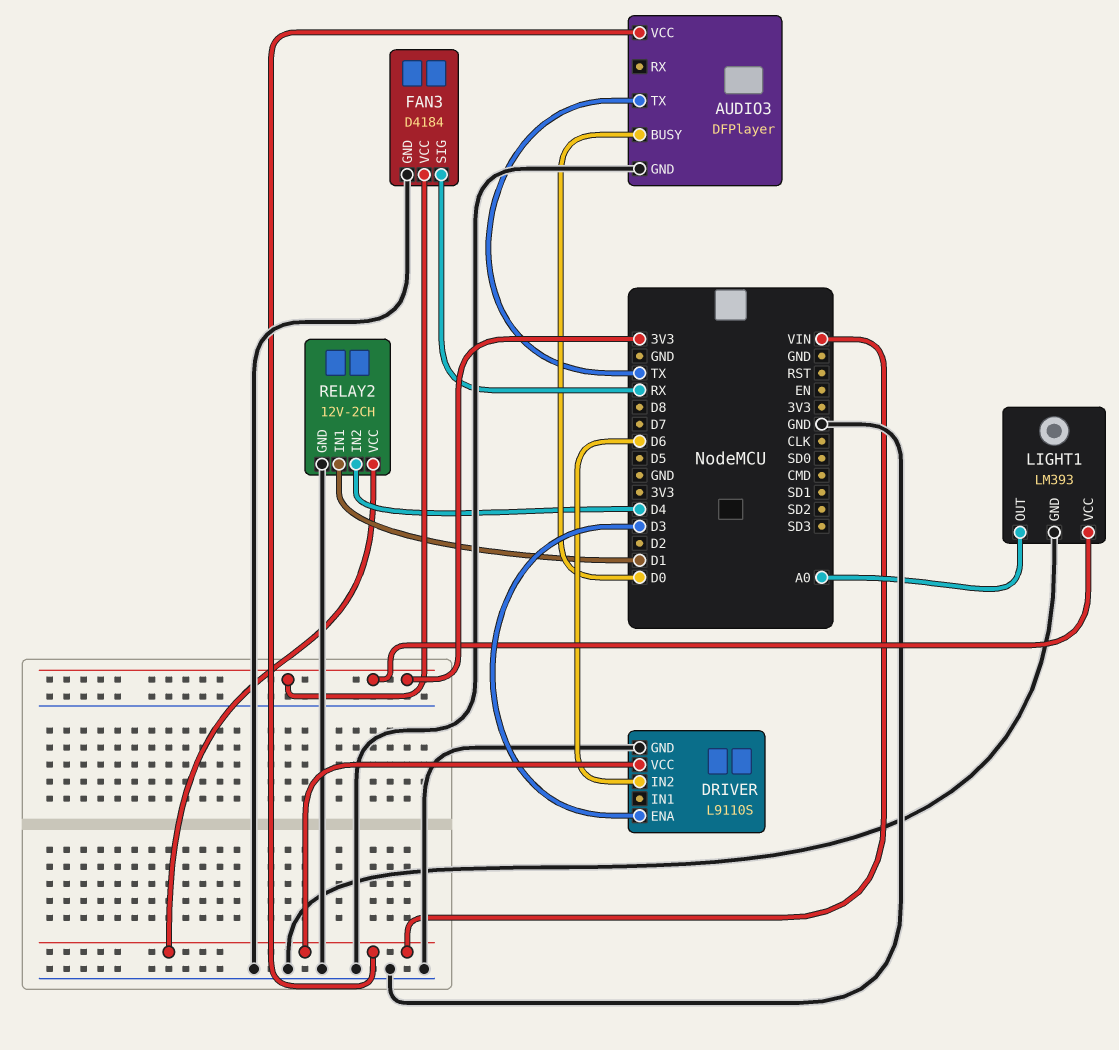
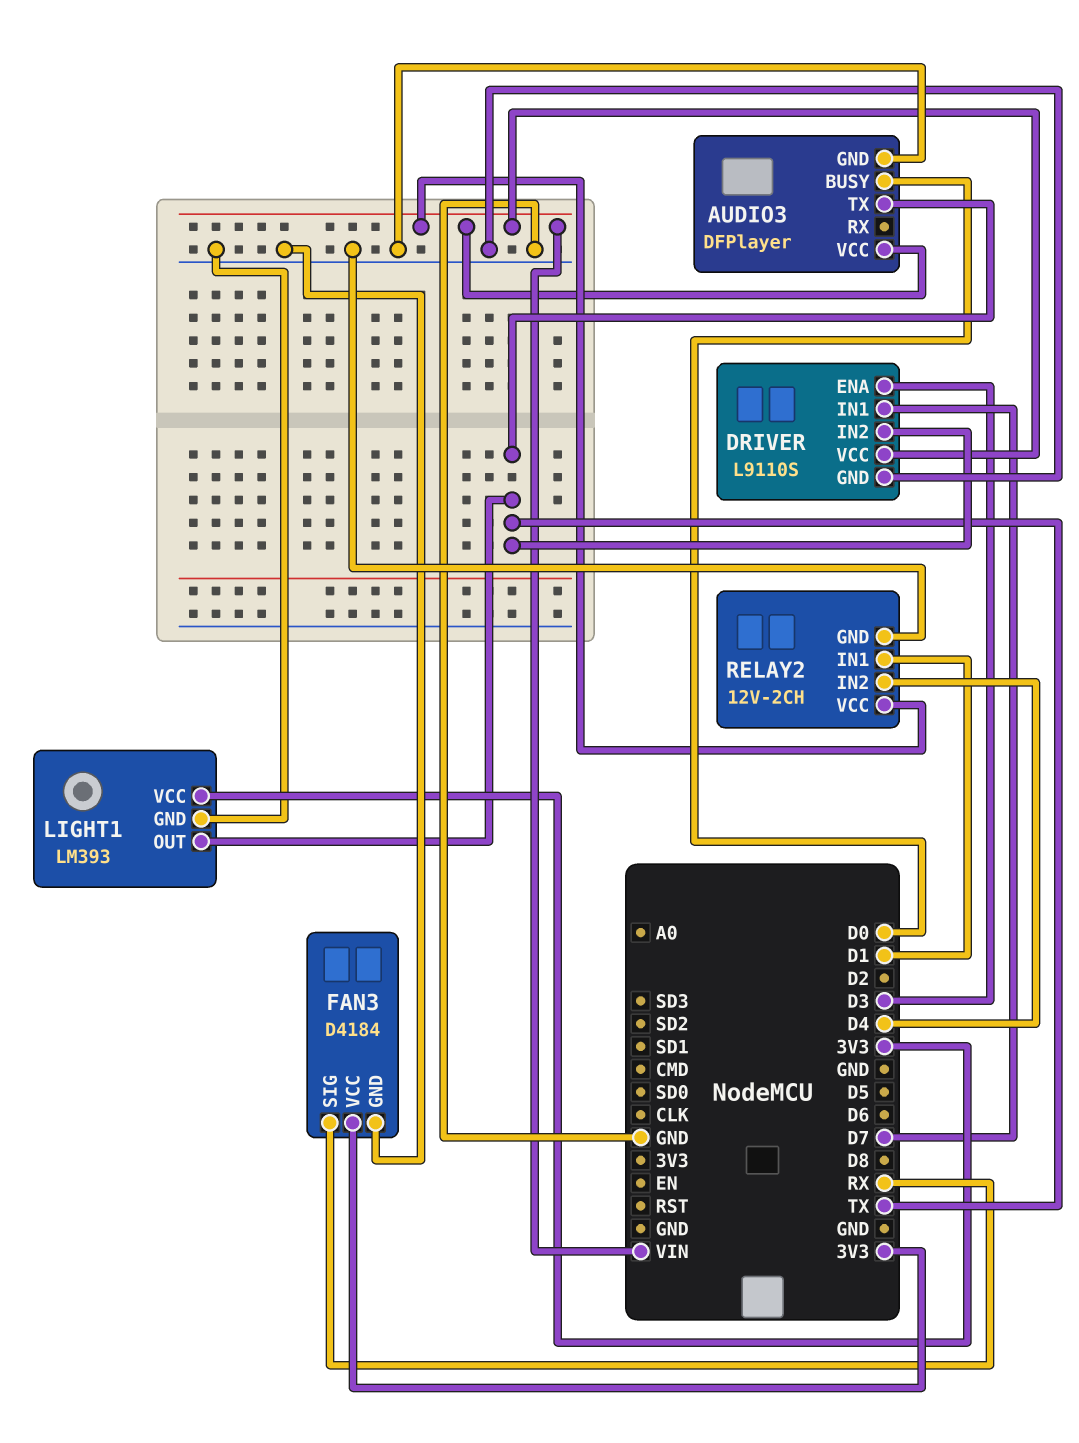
DRIVER pin IN1: none -> D7
DRIVER pin IN2: D6 -> TX
LIGHT1 pin OUT: A0 -> TX

